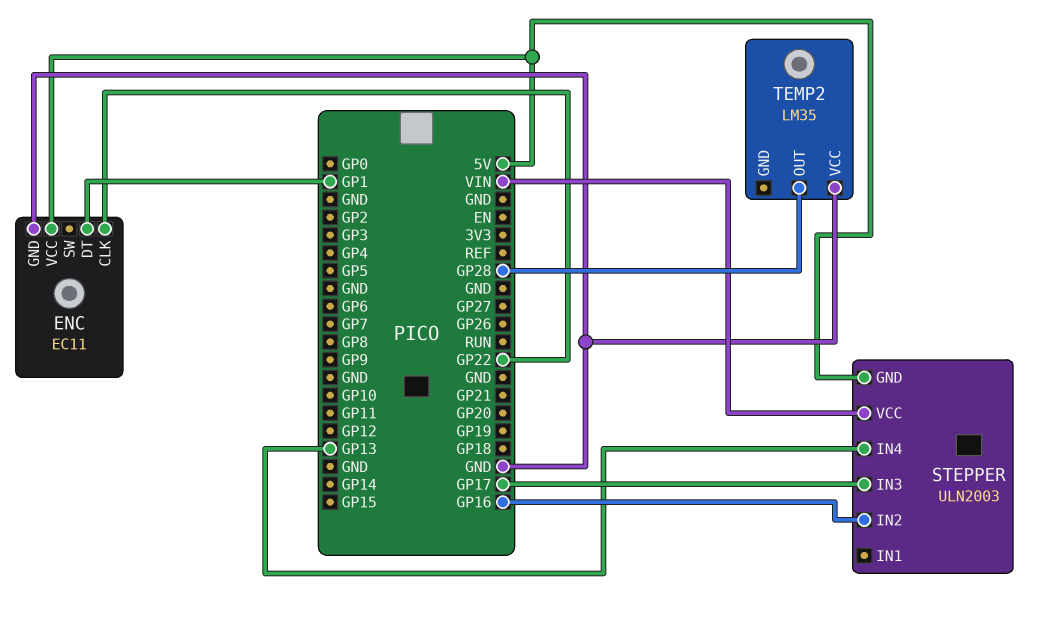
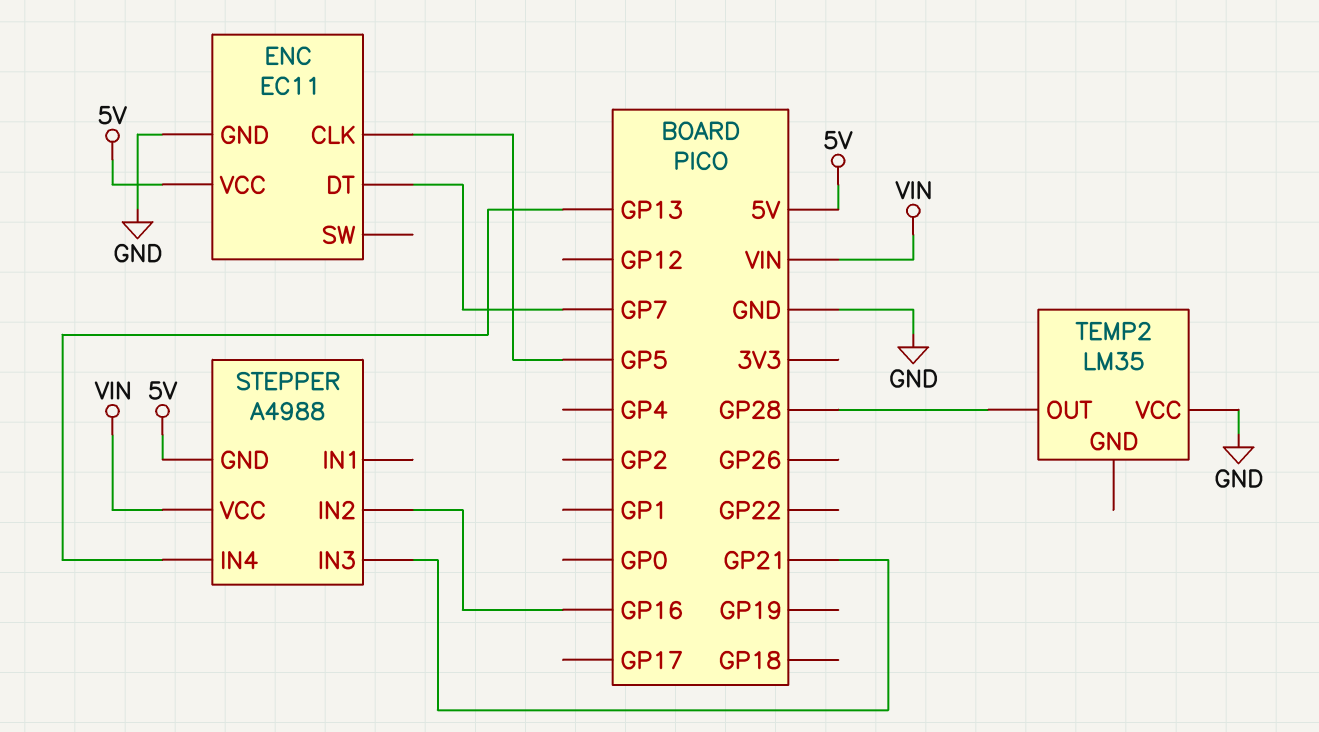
ENC pin CLK: GP22 -> GP5
ENC pin DT: GP1 -> GP7
STEPPER: ULN2003 -> A4988
STEPPER pin IN3: GP17 -> GP21

